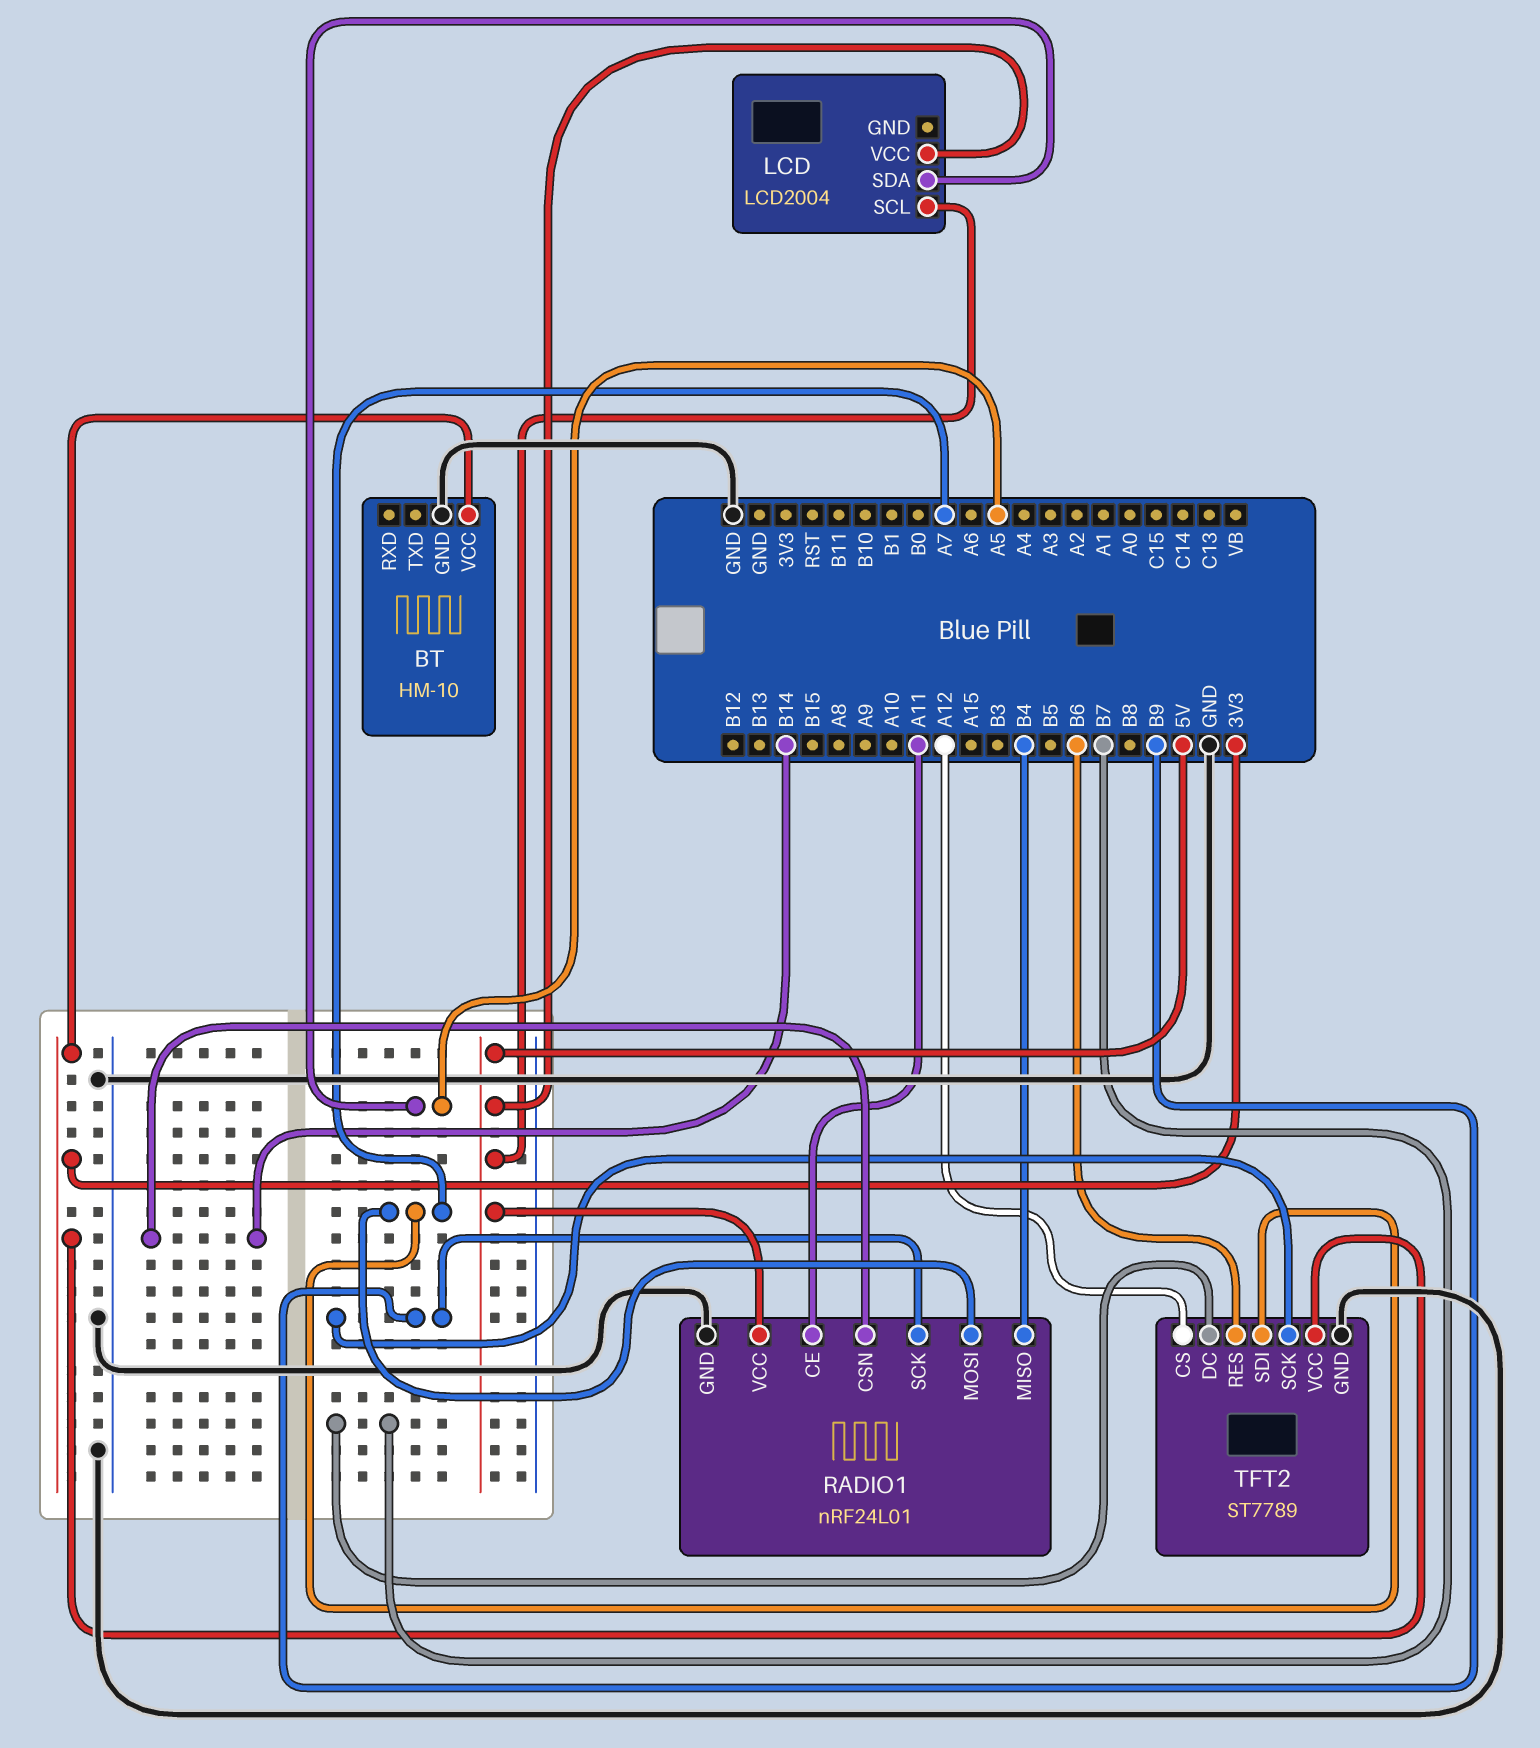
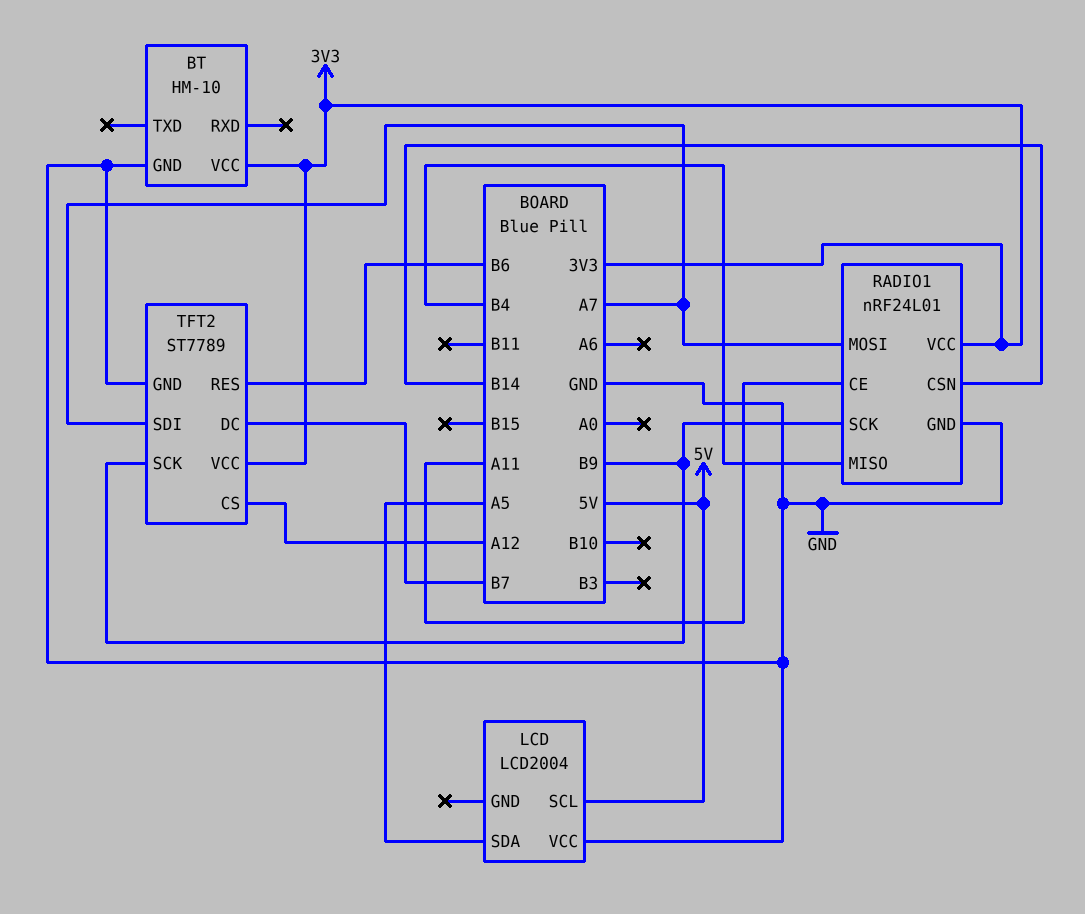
LCD pin VCC: 5V -> GND
RADIO1 pin VCC: 5V -> 3V3

